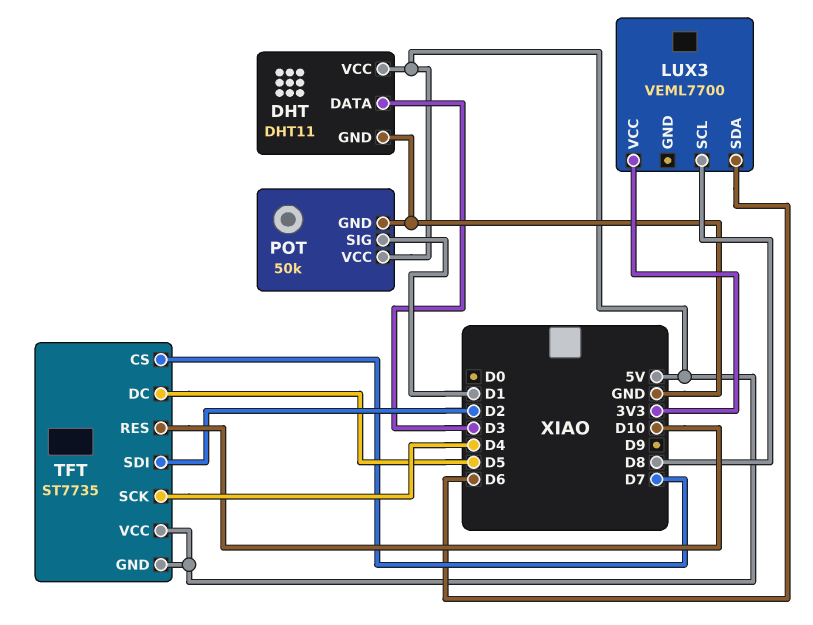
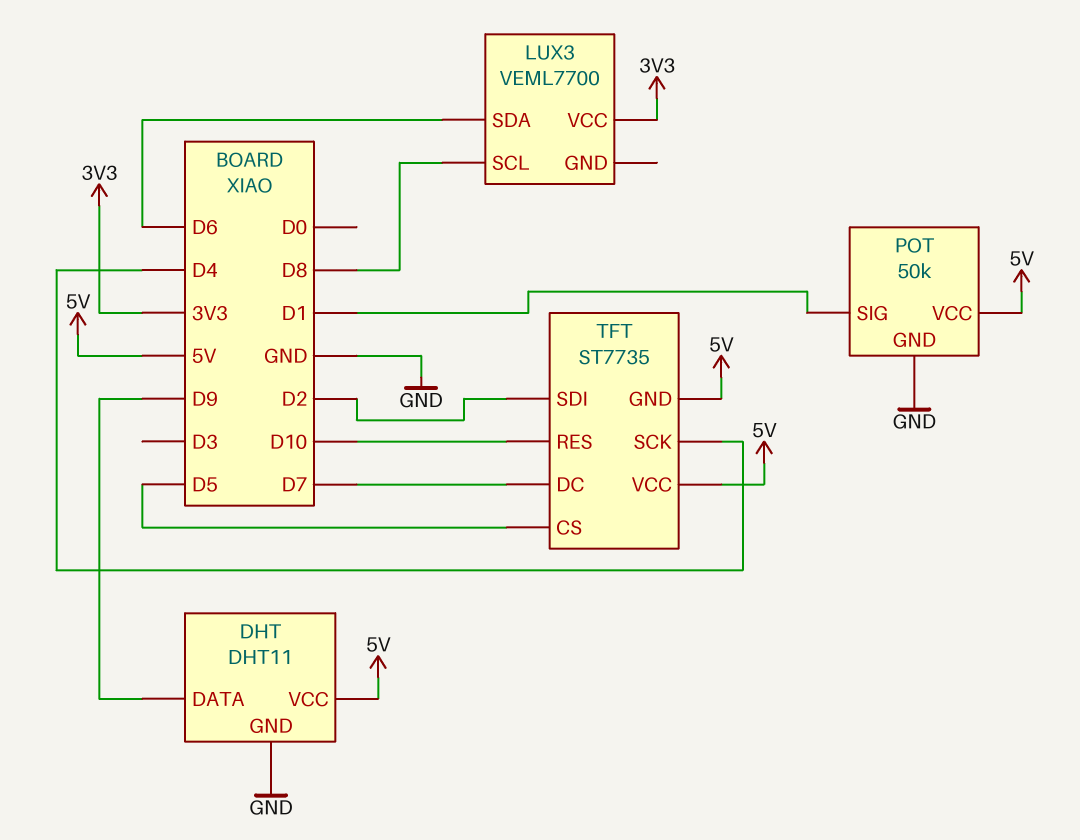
DHT pin DATA: D3 -> D9
TFT pin CS: D7 -> D5
TFT pin DC: D5 -> D7

